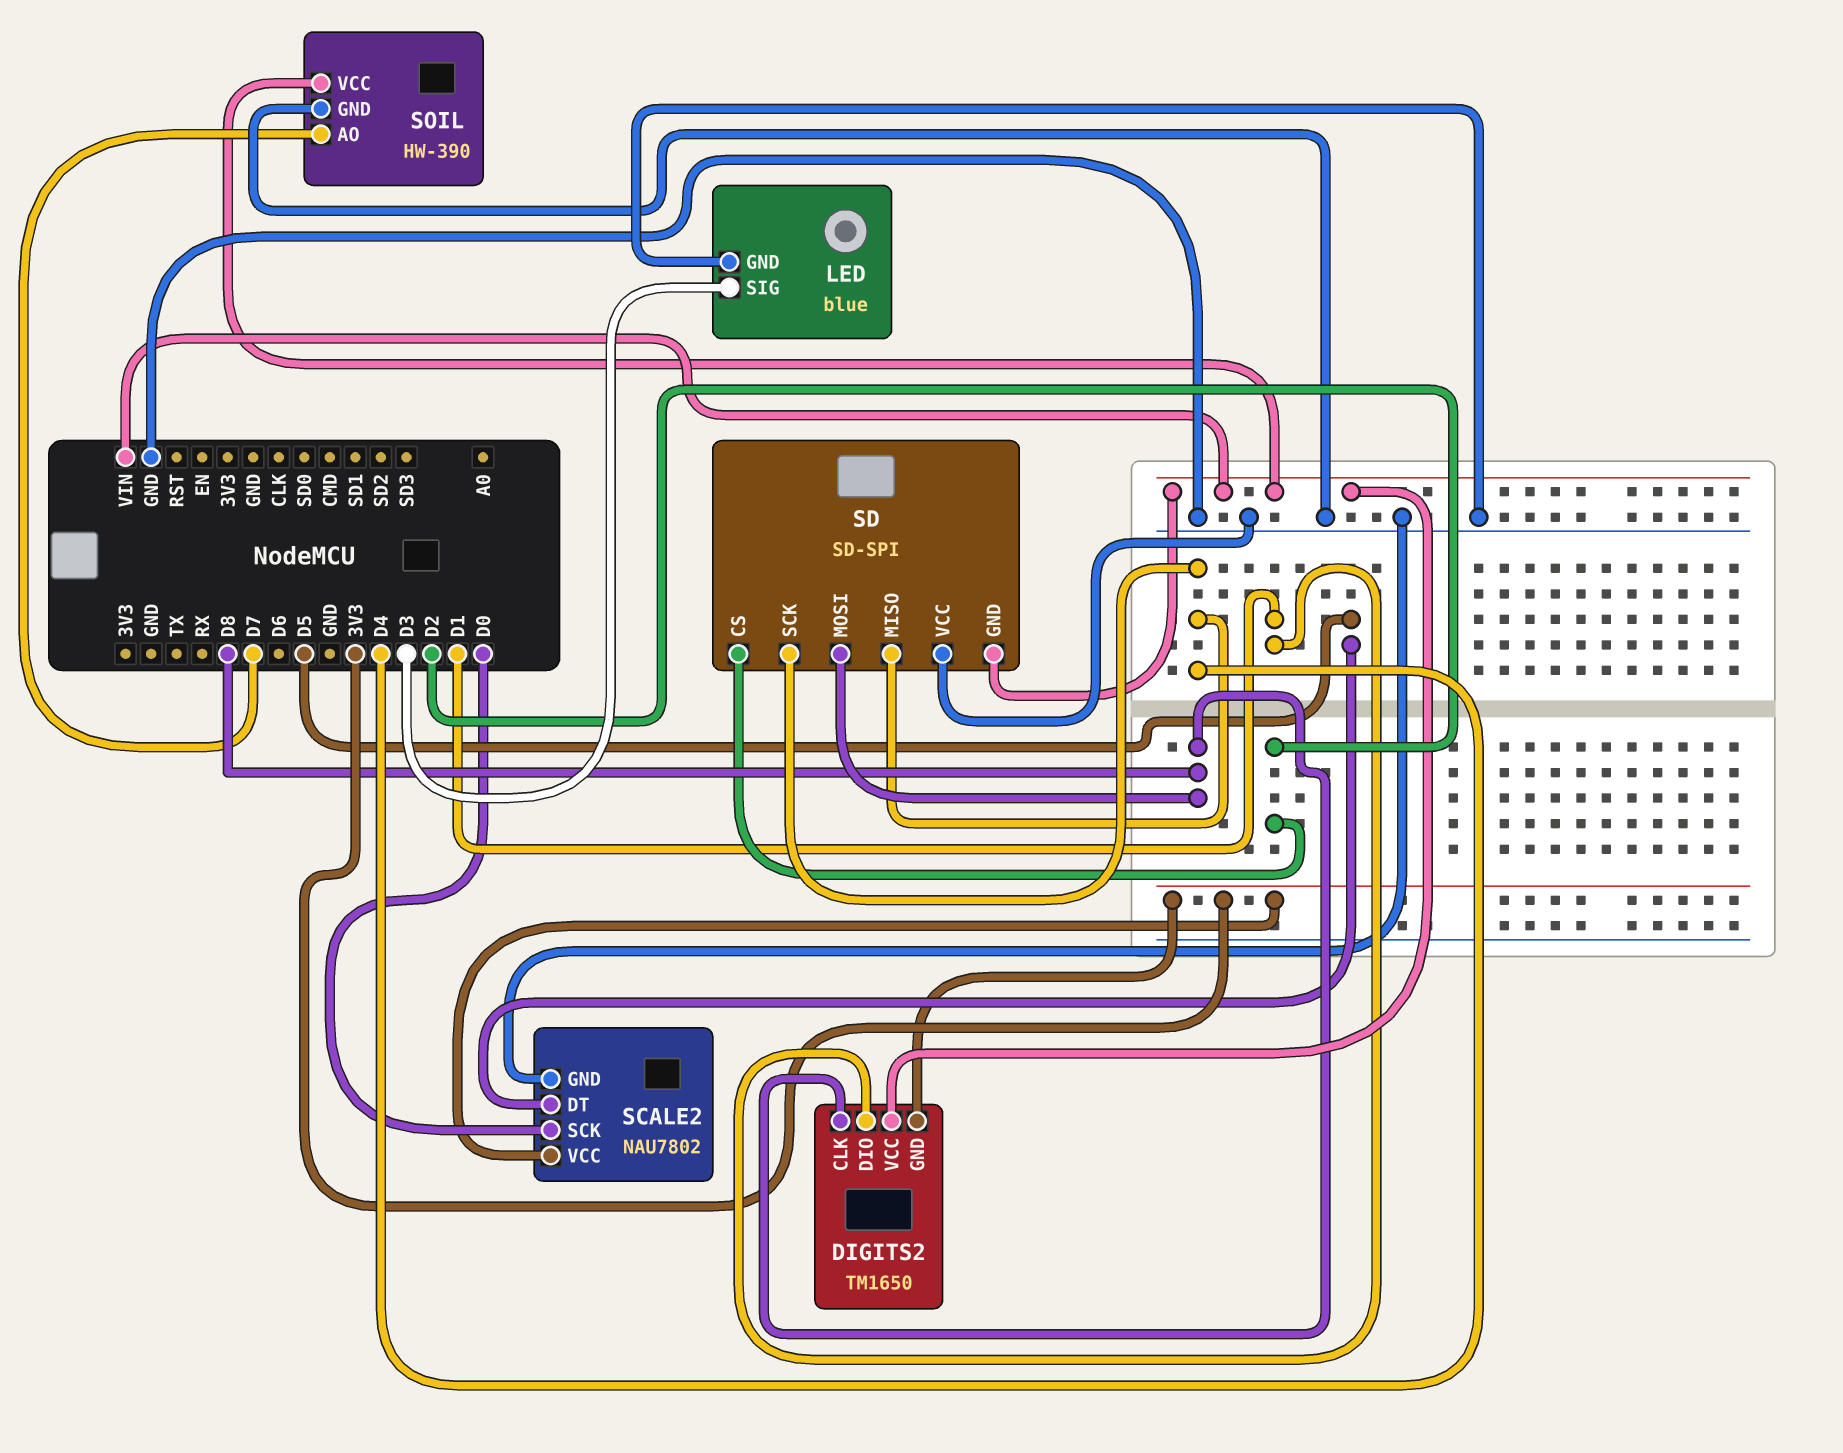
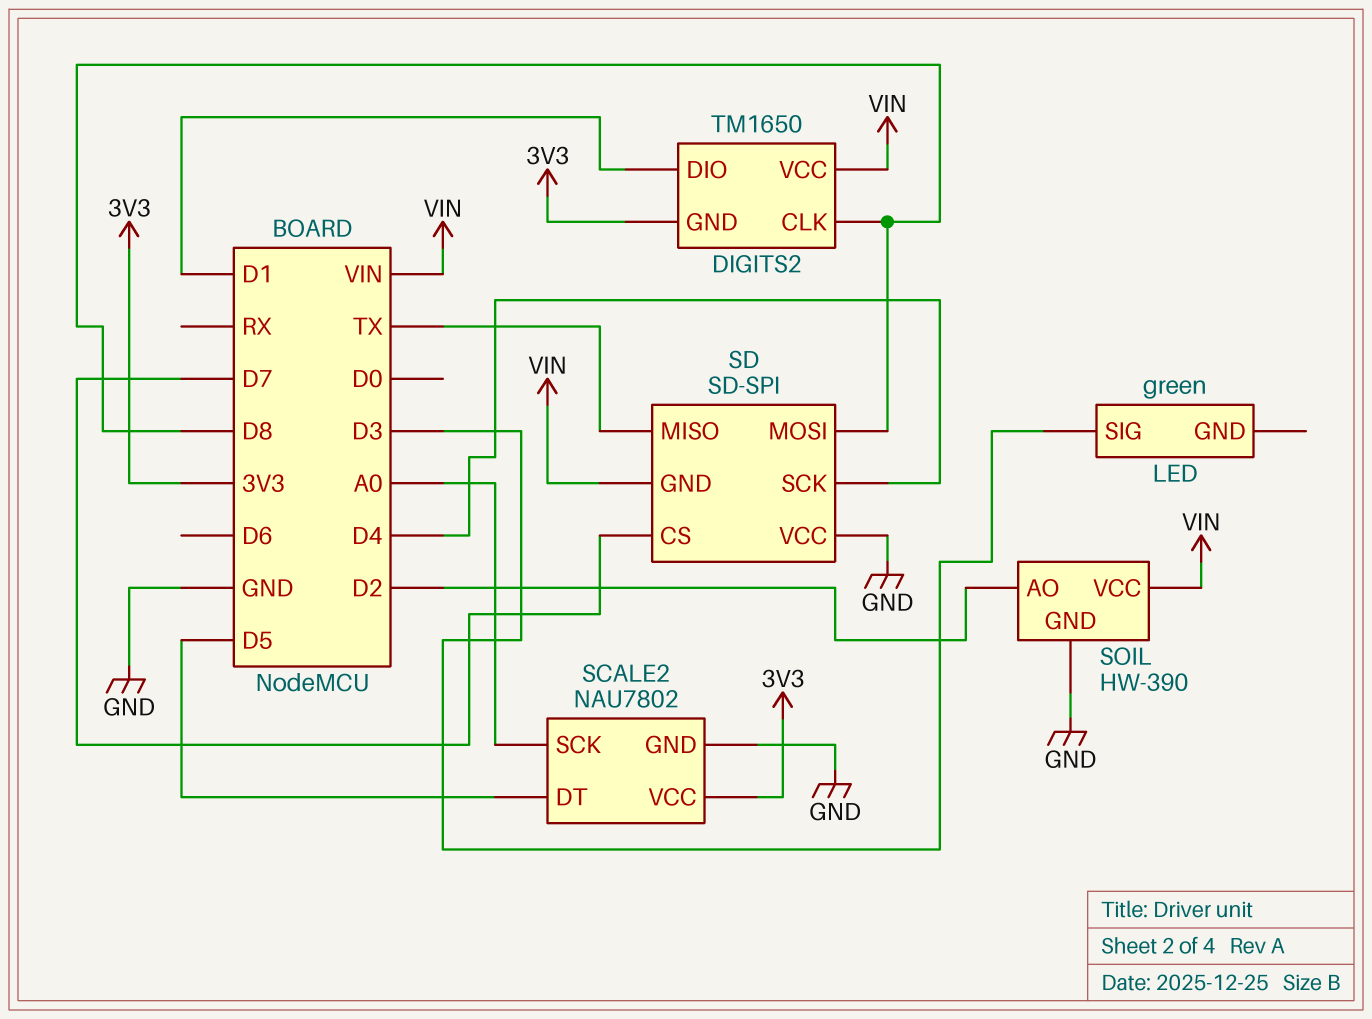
LED: blue -> green
LED pin GND: GND -> none
SCALE2 pin SCK: D0 -> A0
SD pin CS: D2 -> D7
SD pin MISO: D4 -> TX
SOIL pin AO: D7 -> D2

